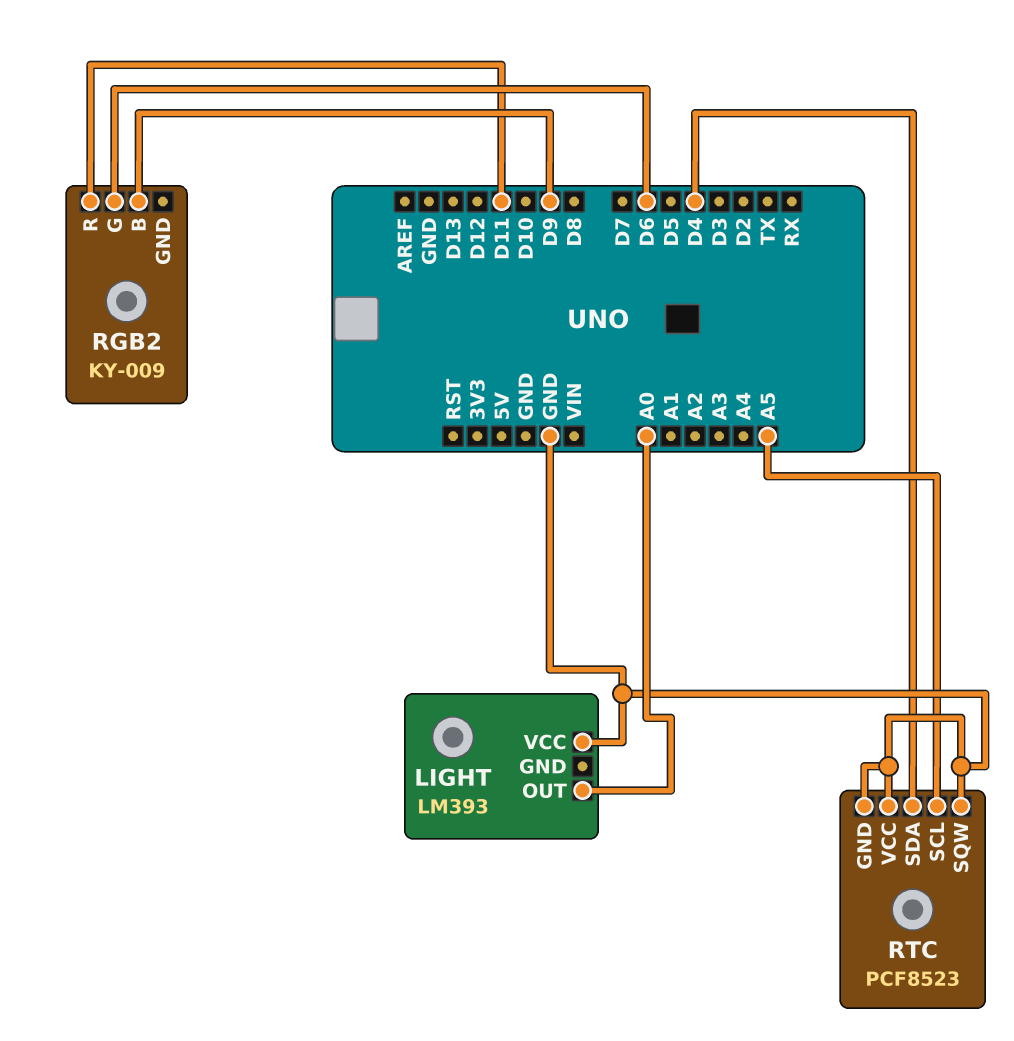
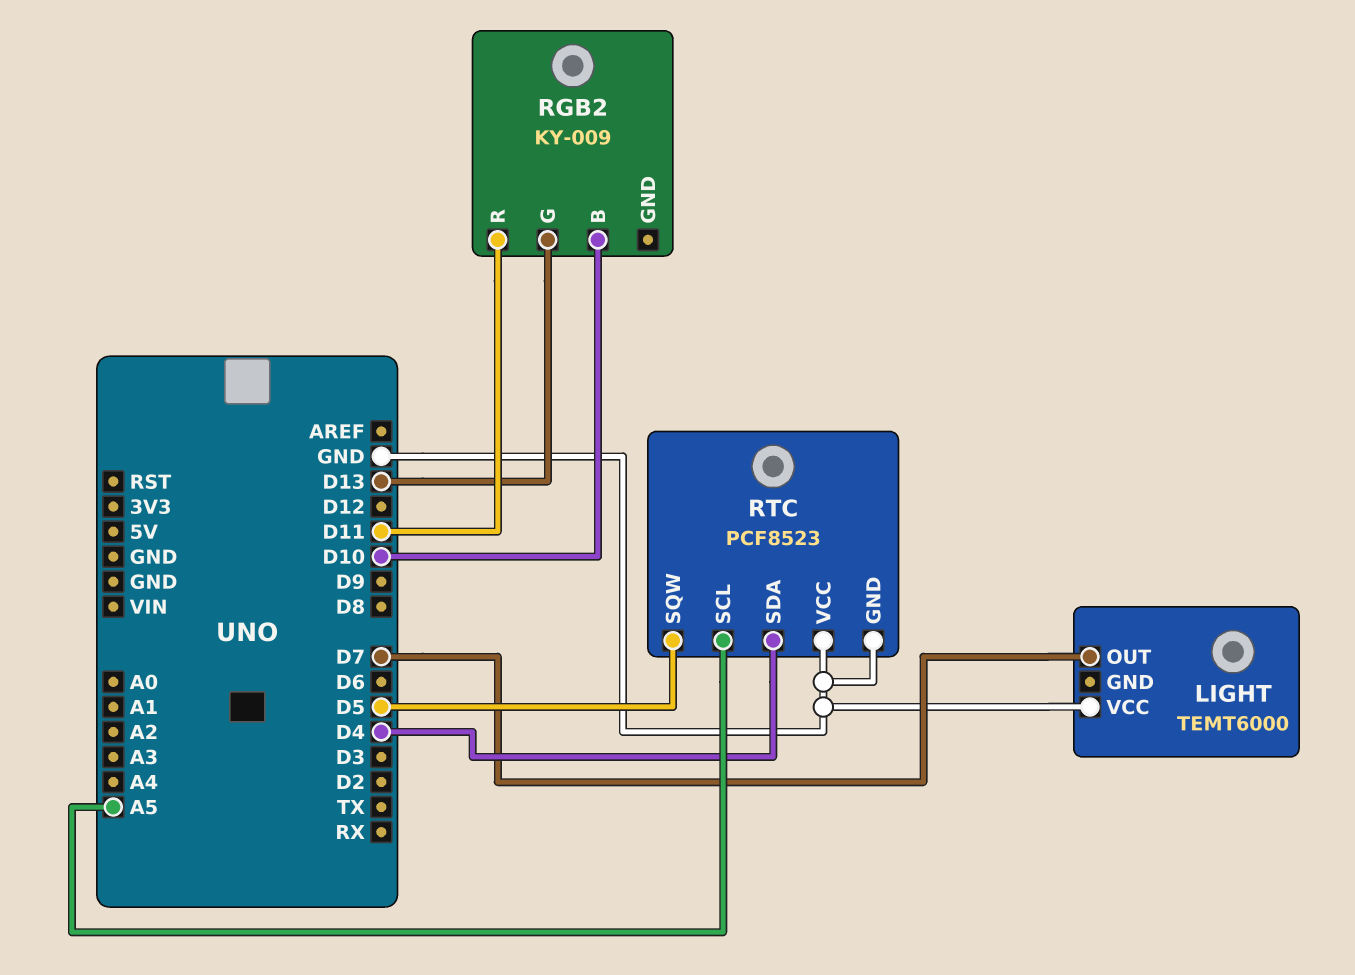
LIGHT: LM393 -> TEMT6000
LIGHT pin OUT: A0 -> D7
RGB2 pin B: D9 -> D10
RGB2 pin G: D6 -> D13
RTC pin SQW: GND -> D5

